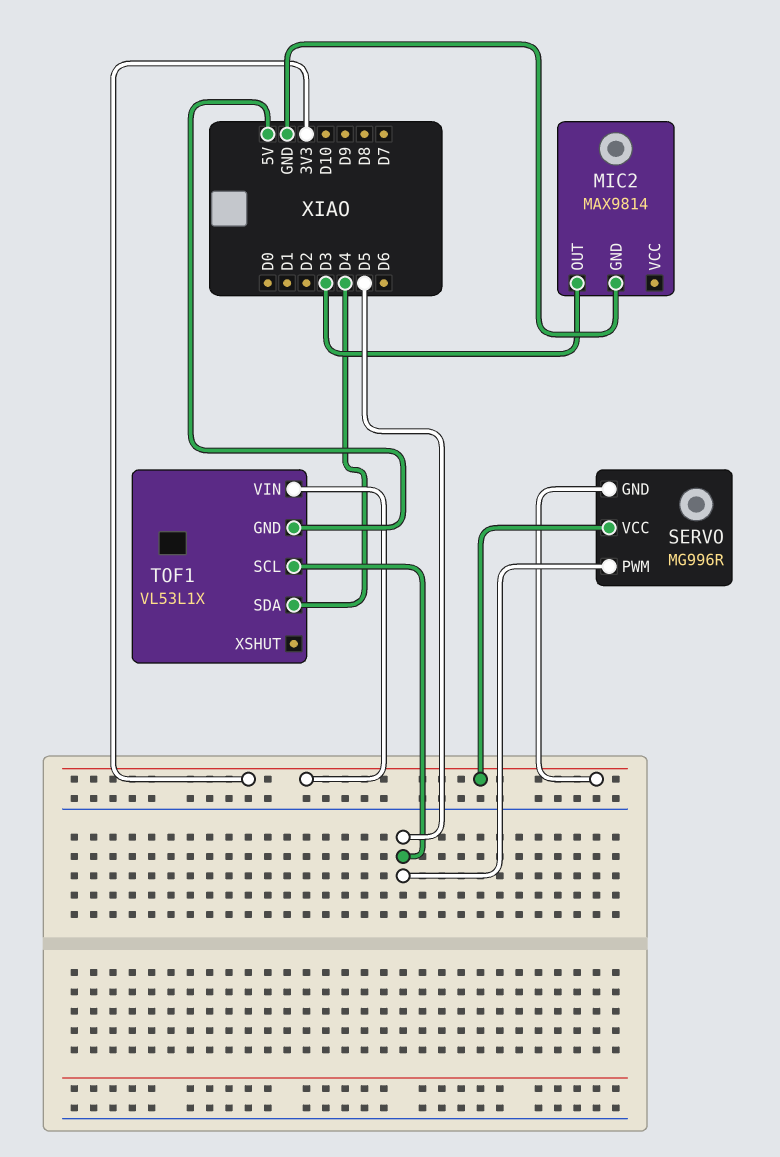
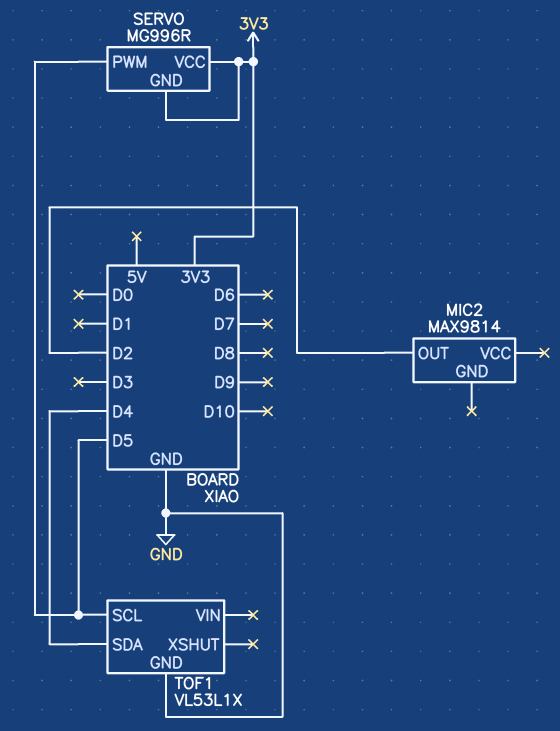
MIC2 pin GND: GND -> none
MIC2 pin OUT: D3 -> D2
TOF1 pin GND: 5V -> GND
TOF1 pin VIN: 3V3 -> none

